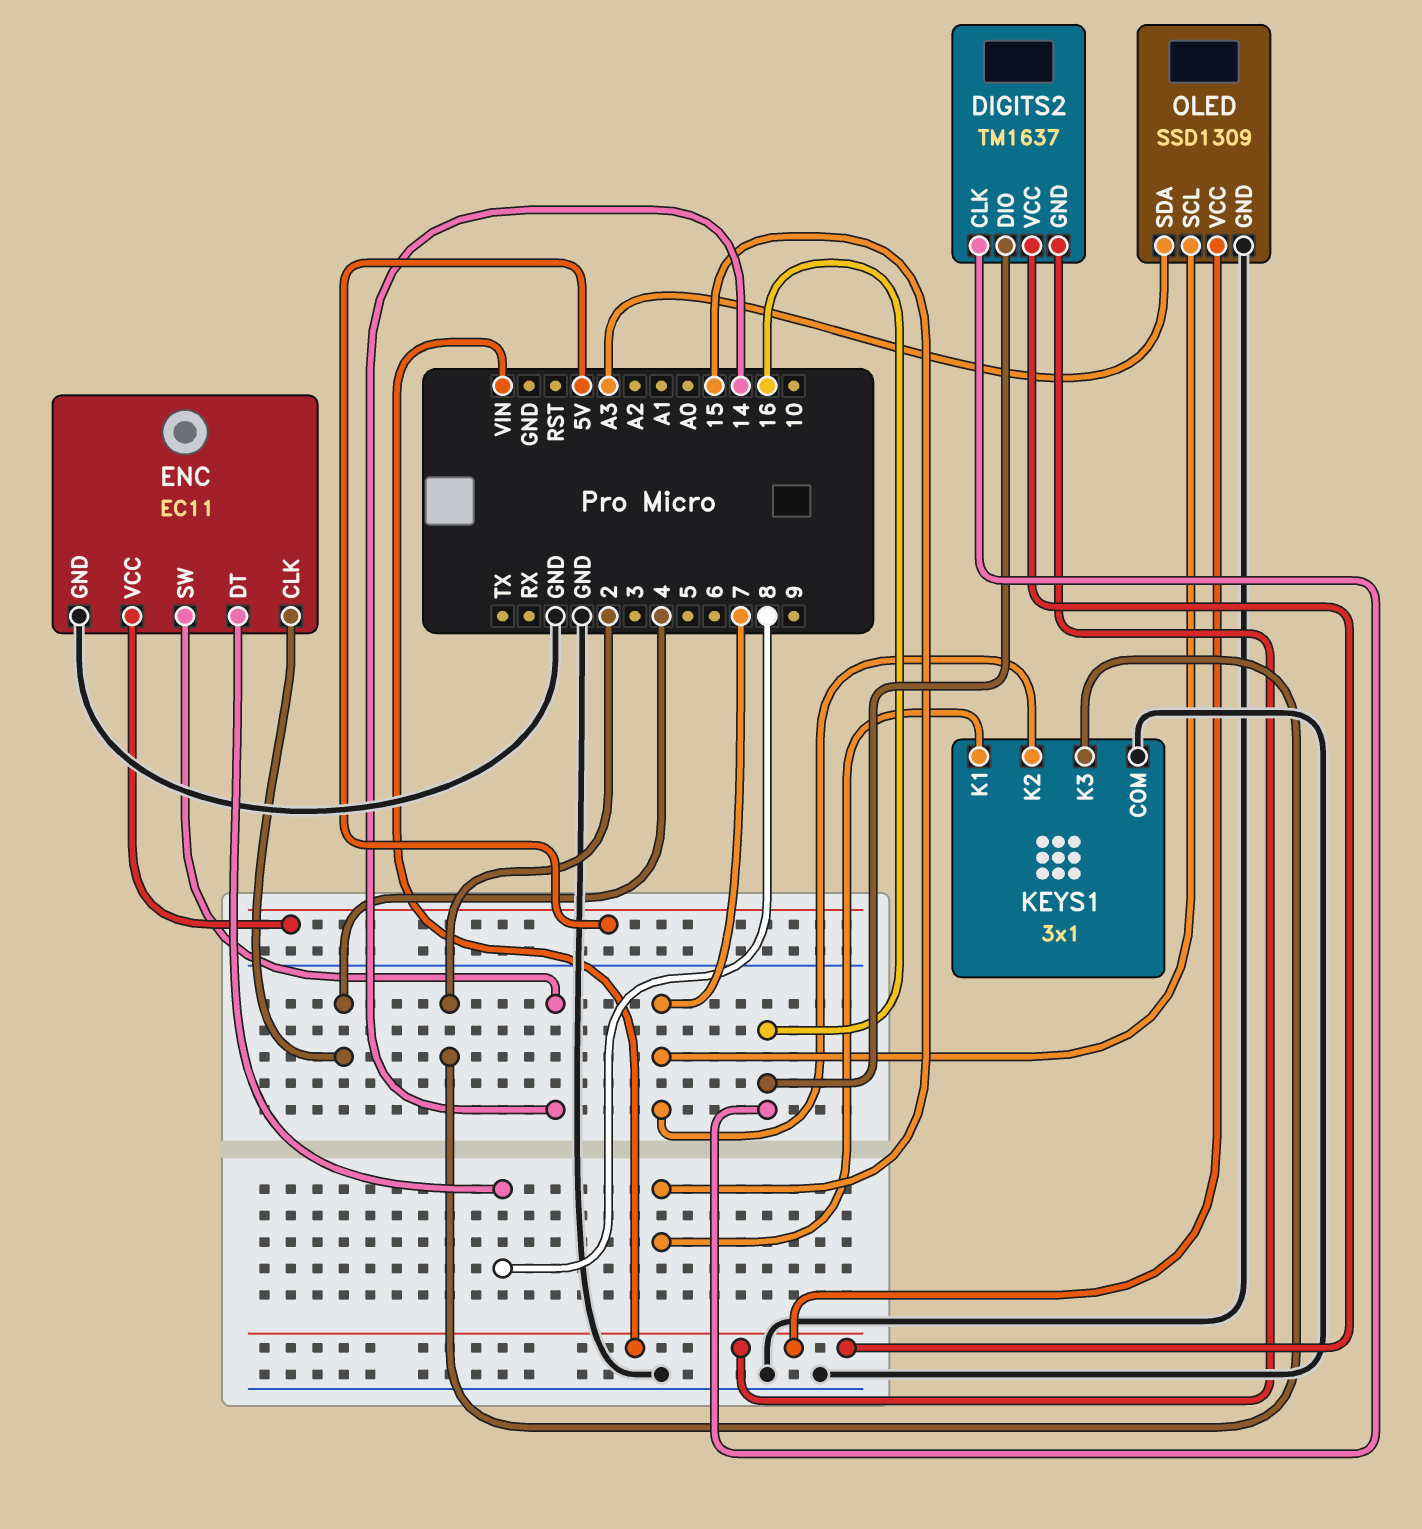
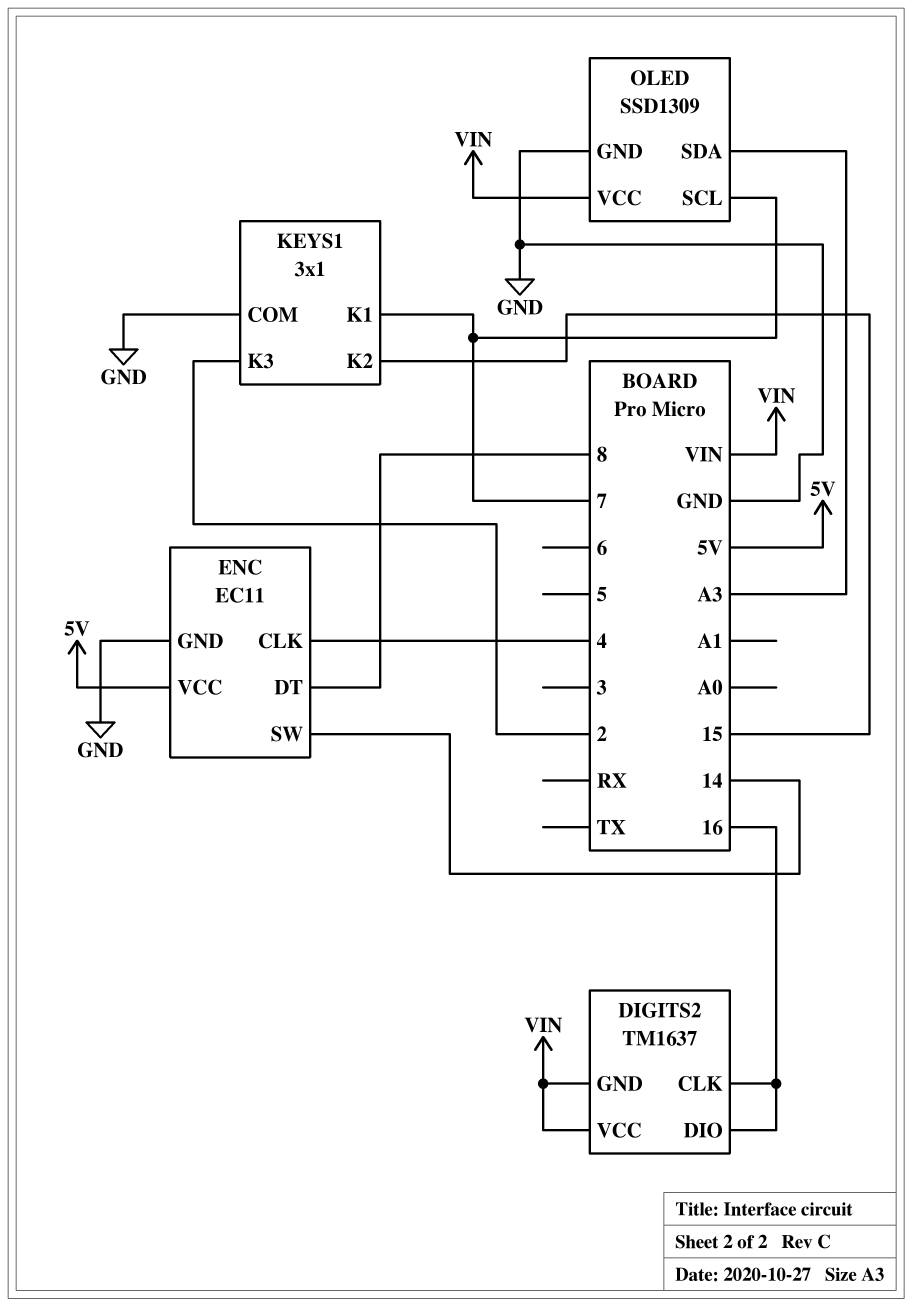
KEYS1 pin K1: 15 -> 7
KEYS1 pin K2: 7 -> 15

